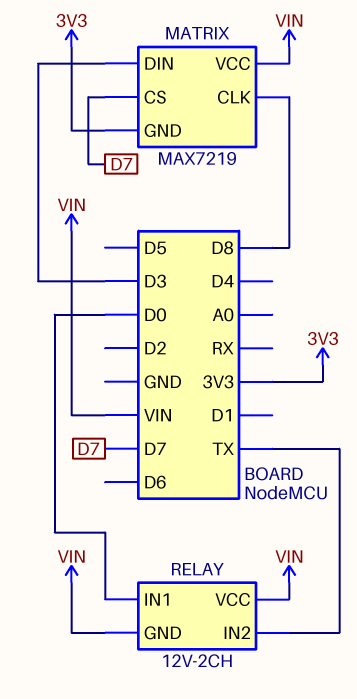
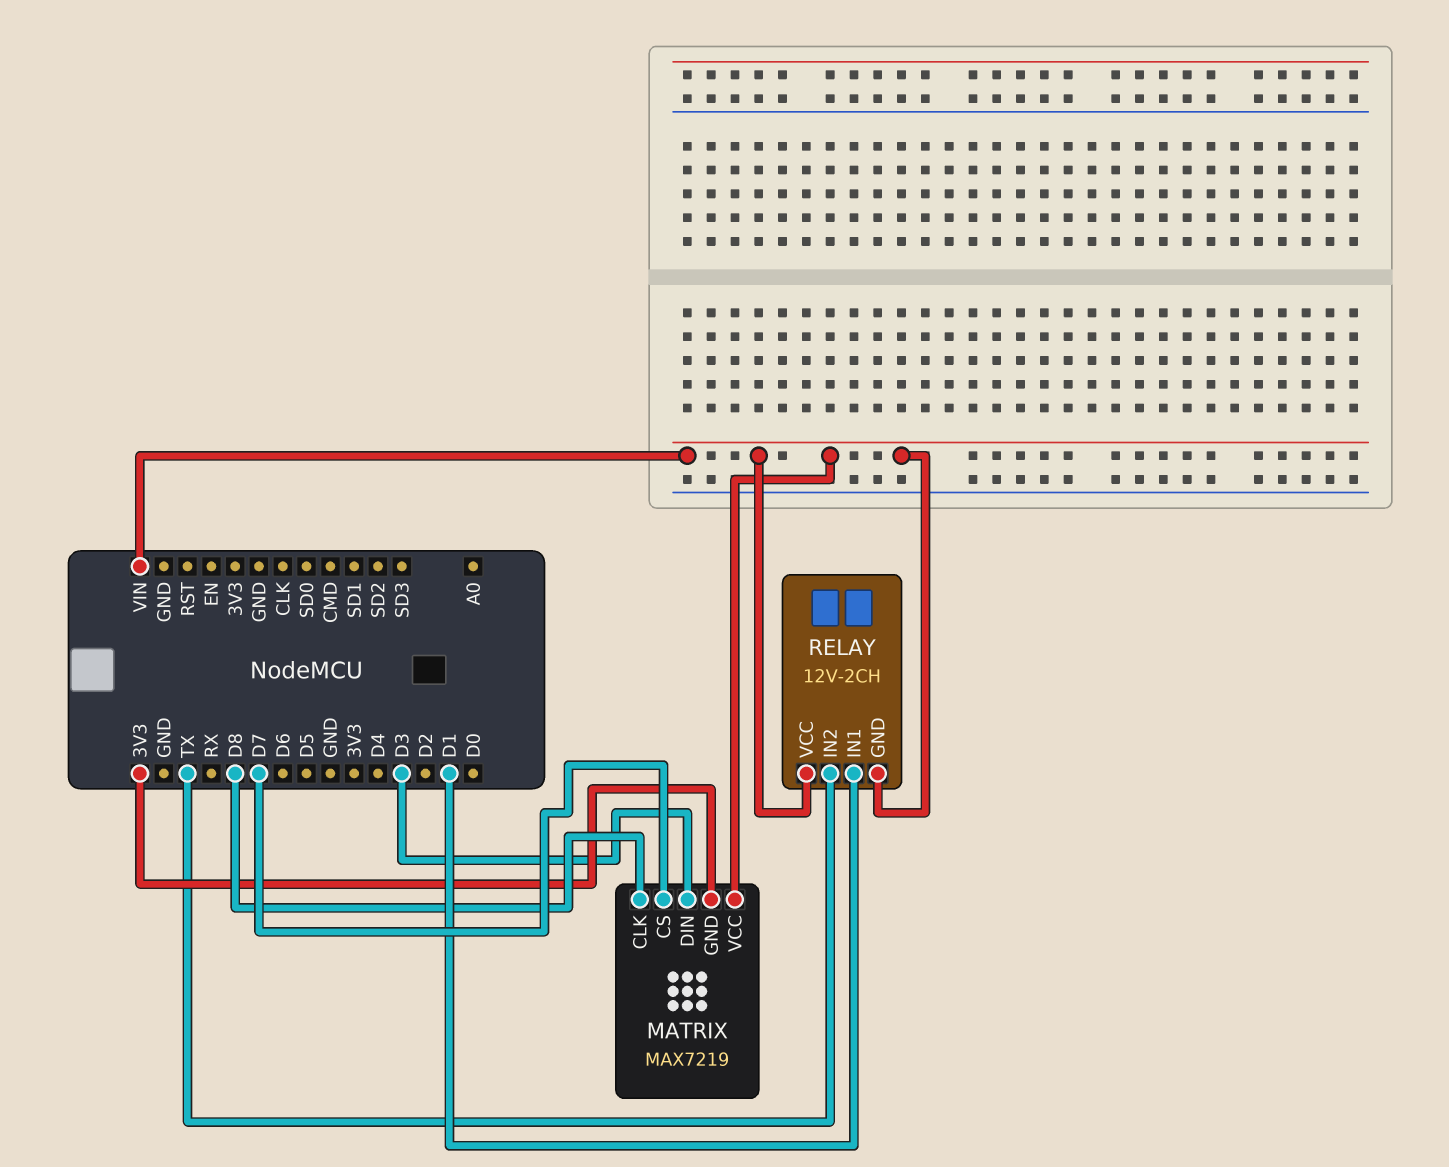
RELAY pin IN1: D0 -> D1

